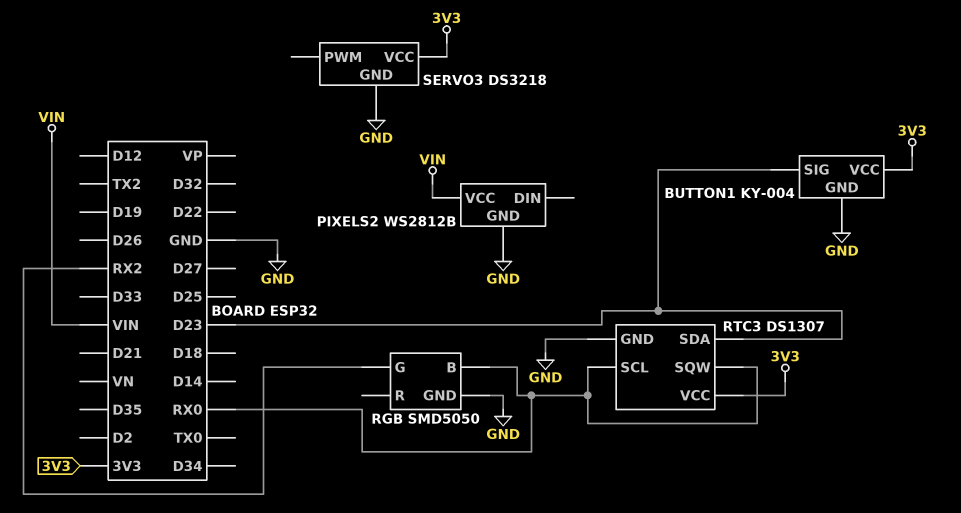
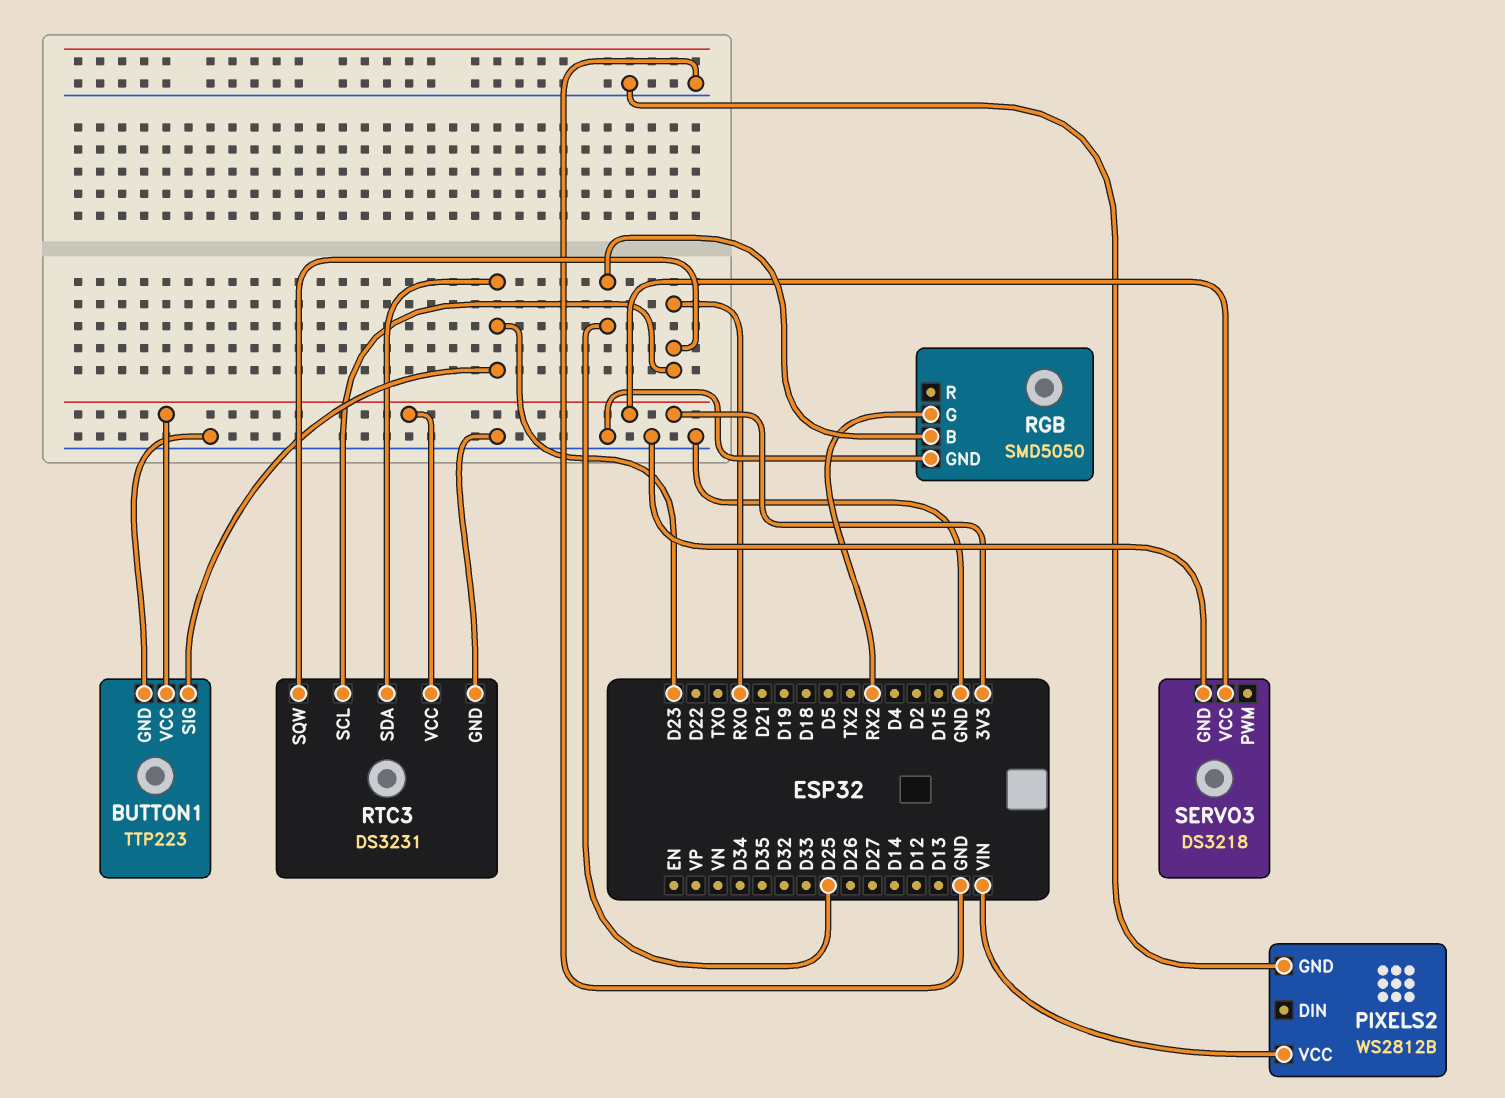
BUTTON1: KY-004 -> TTP223
RGB pin B: RX0 -> D25
RTC3: DS1307 -> DS3231

